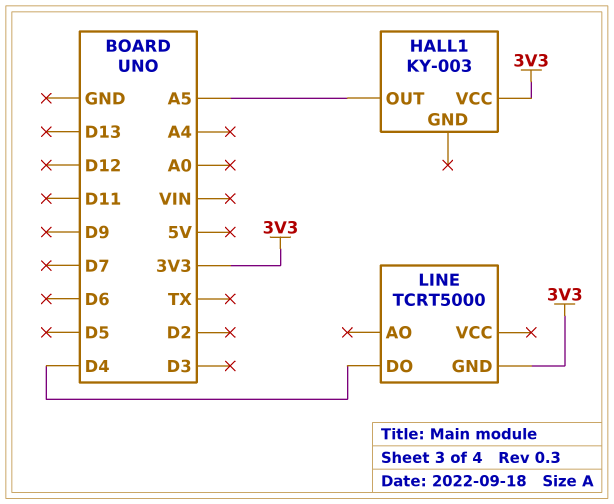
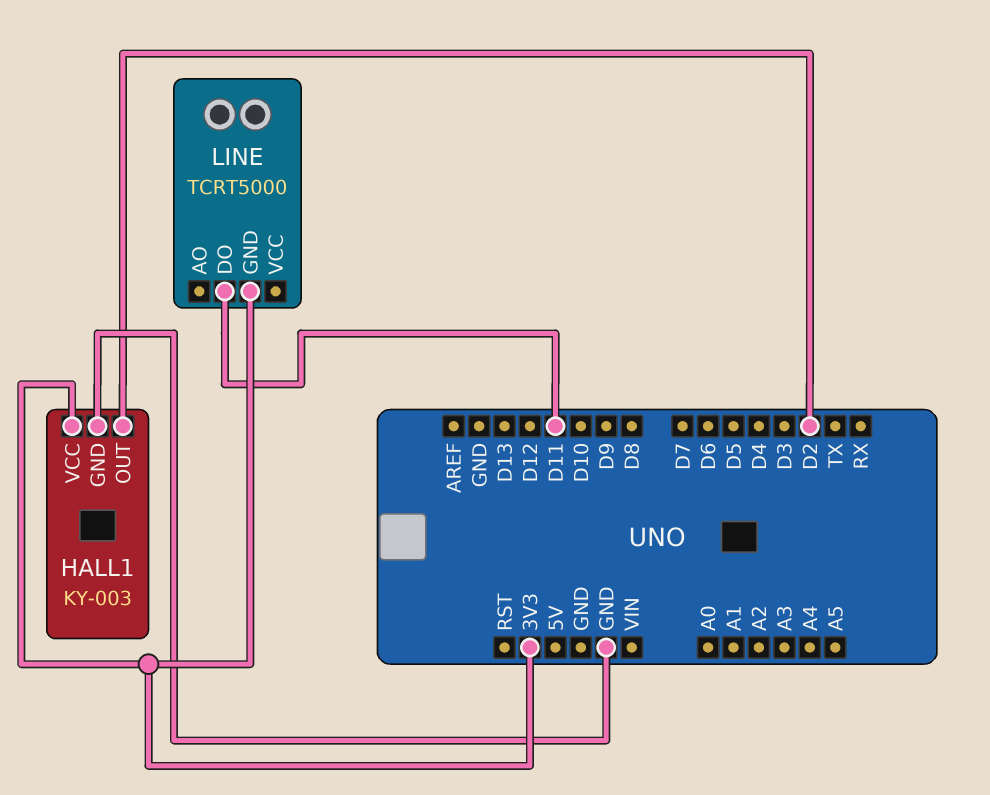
HALL1 pin GND: none -> GND
HALL1 pin OUT: A5 -> D2
LINE pin DO: D4 -> D11

